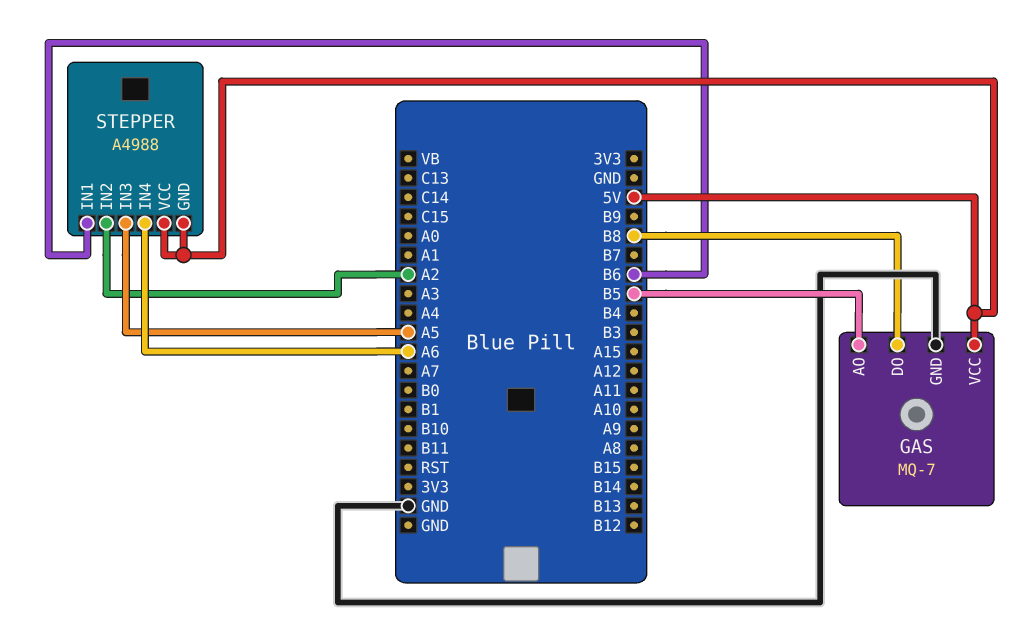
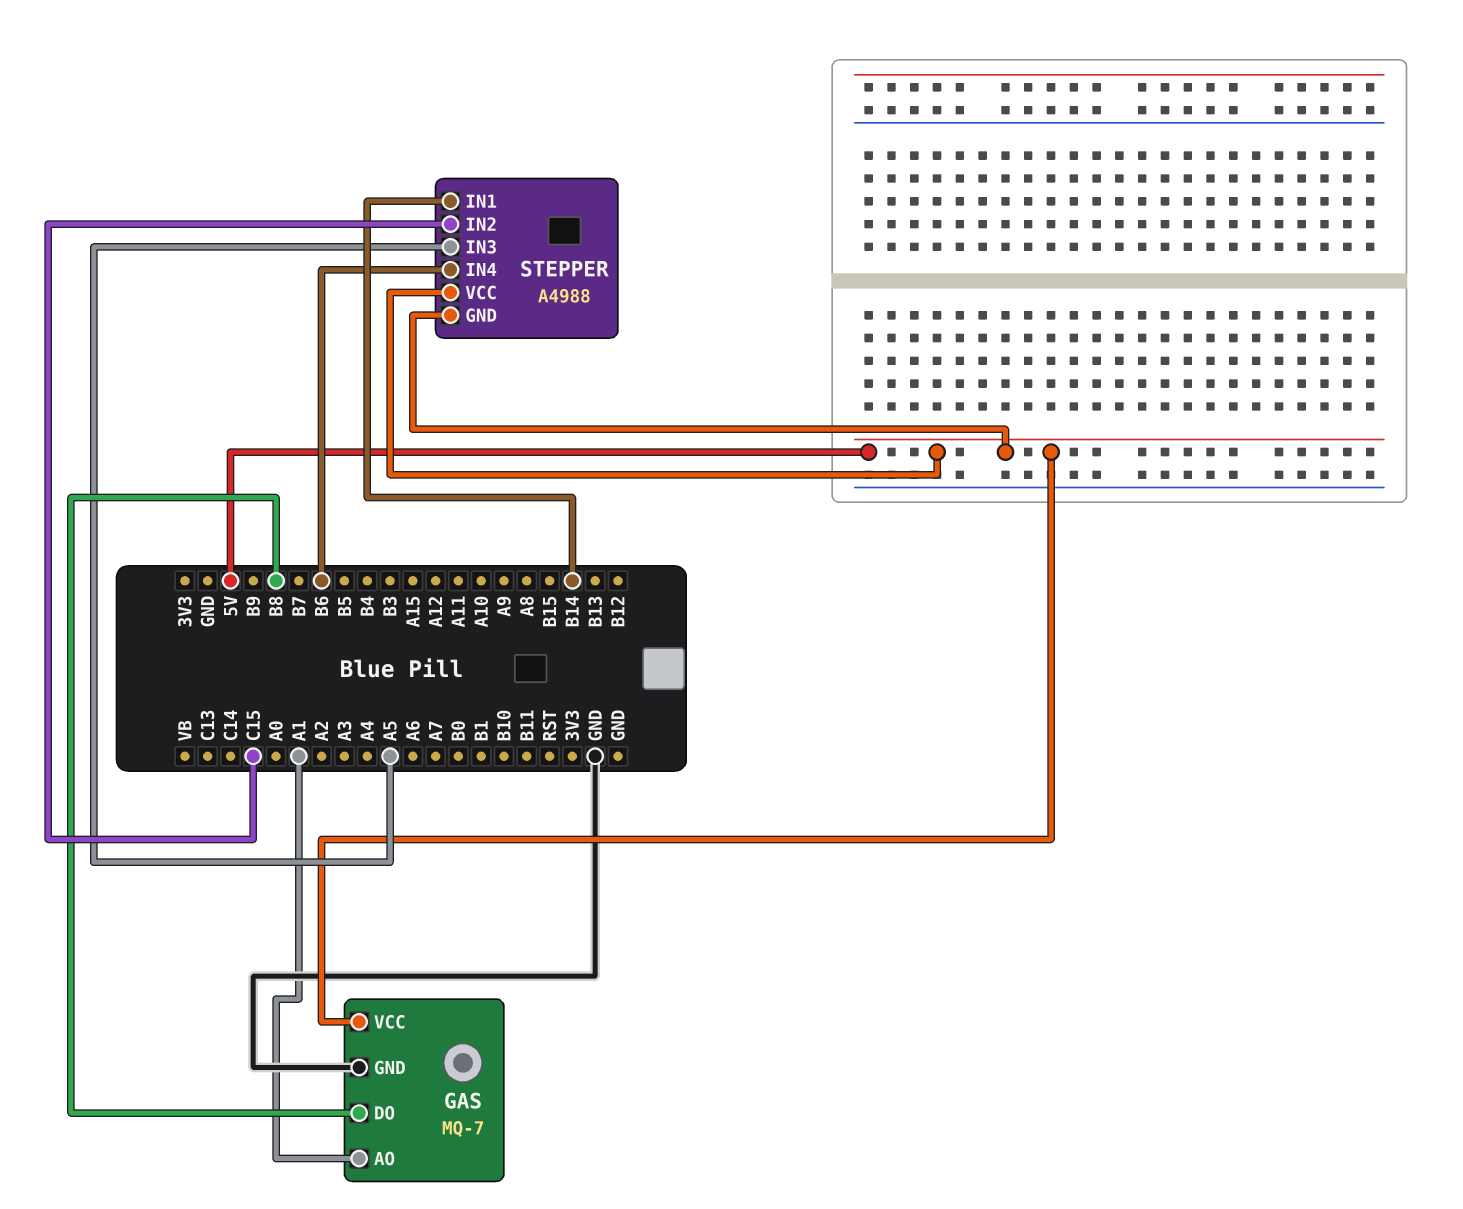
GAS pin AO: B5 -> A1
STEPPER pin IN1: B6 -> B14
STEPPER pin IN2: A2 -> C15
STEPPER pin IN4: A6 -> B6

